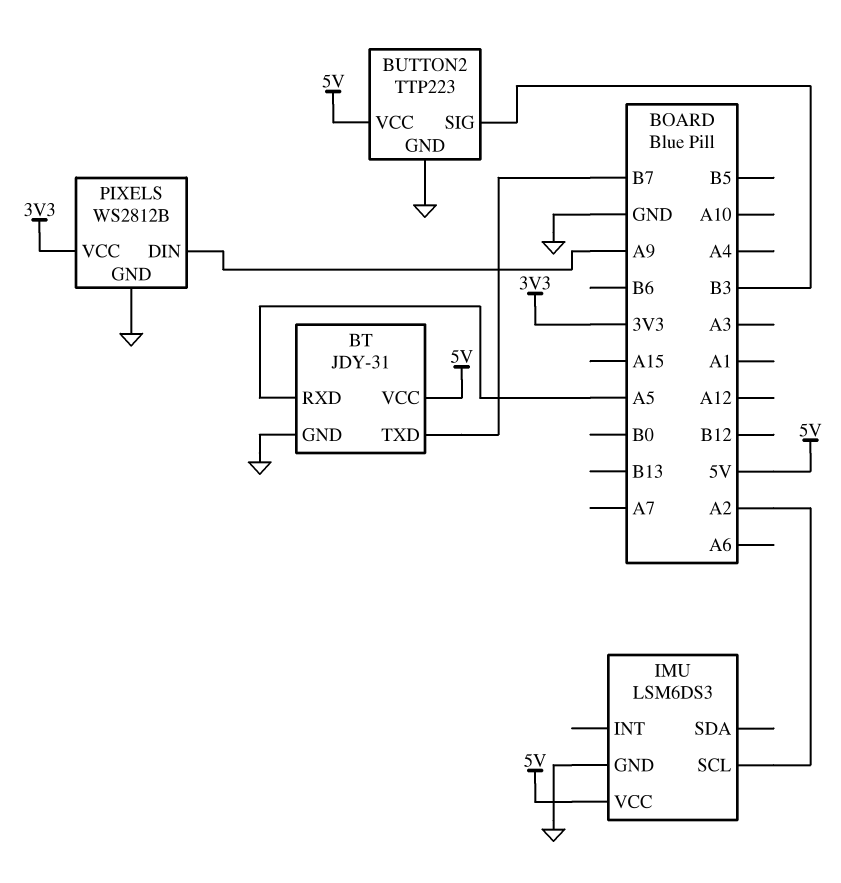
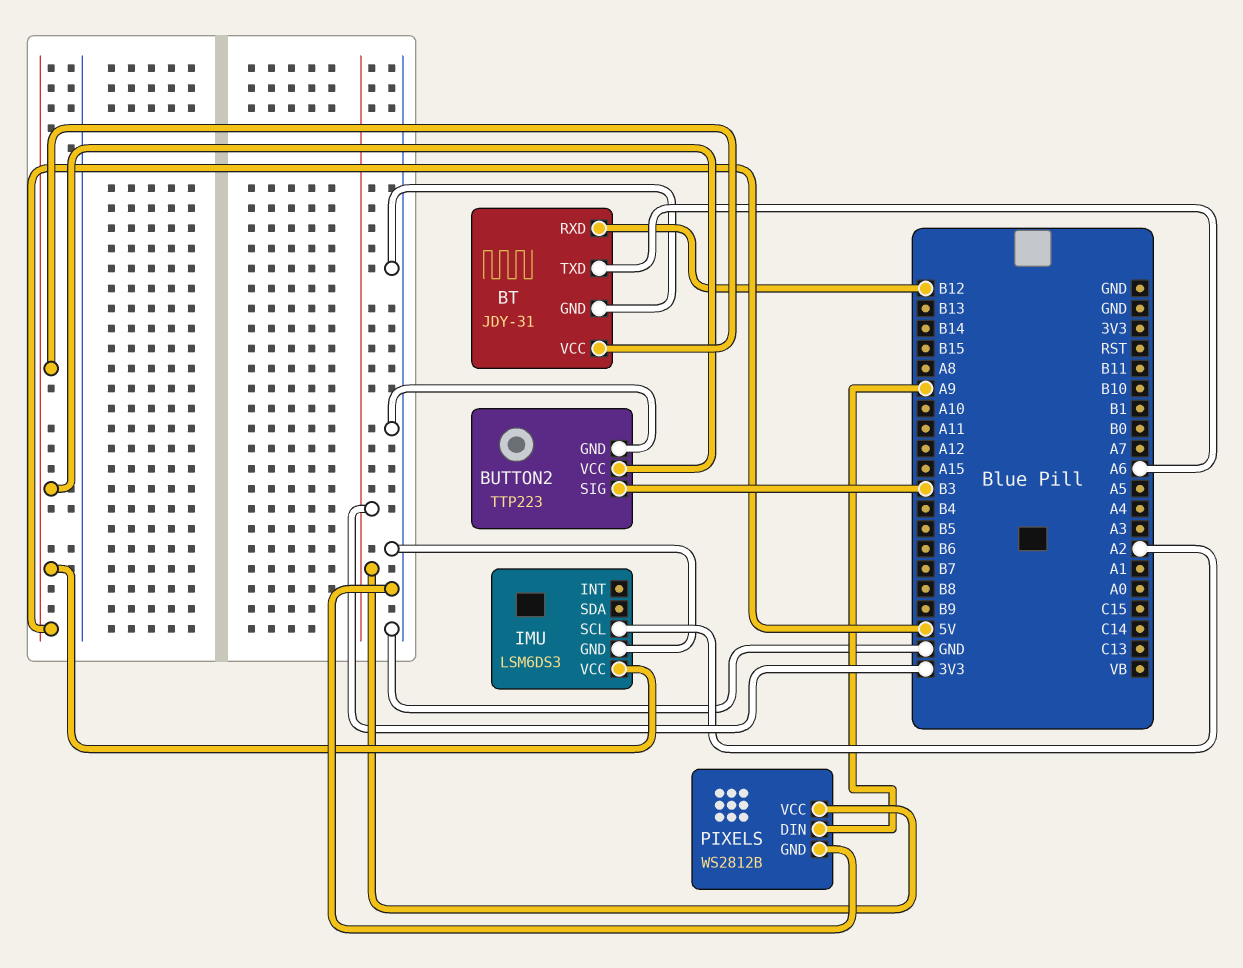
BT pin RXD: A5 -> B12
BT pin TXD: B7 -> A6

